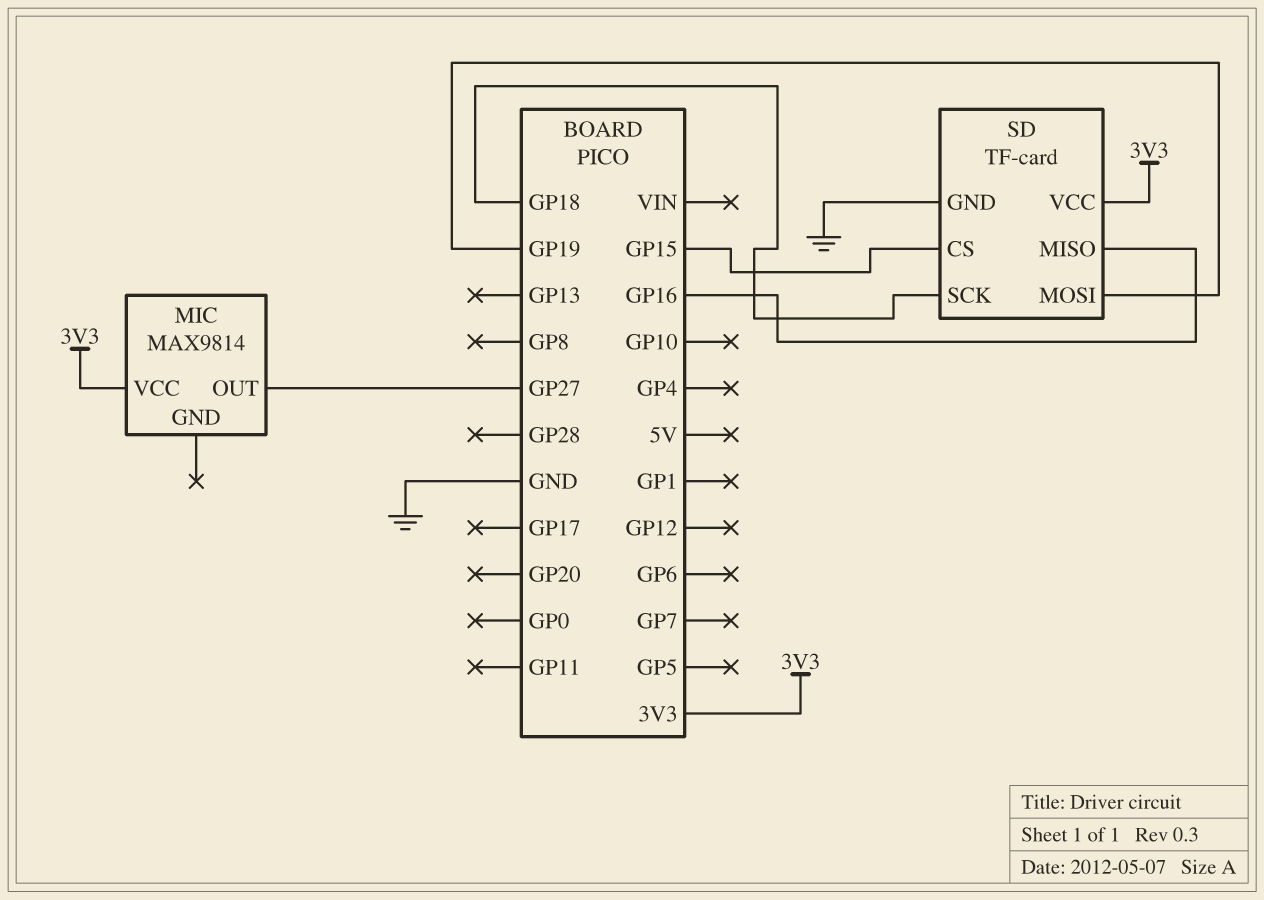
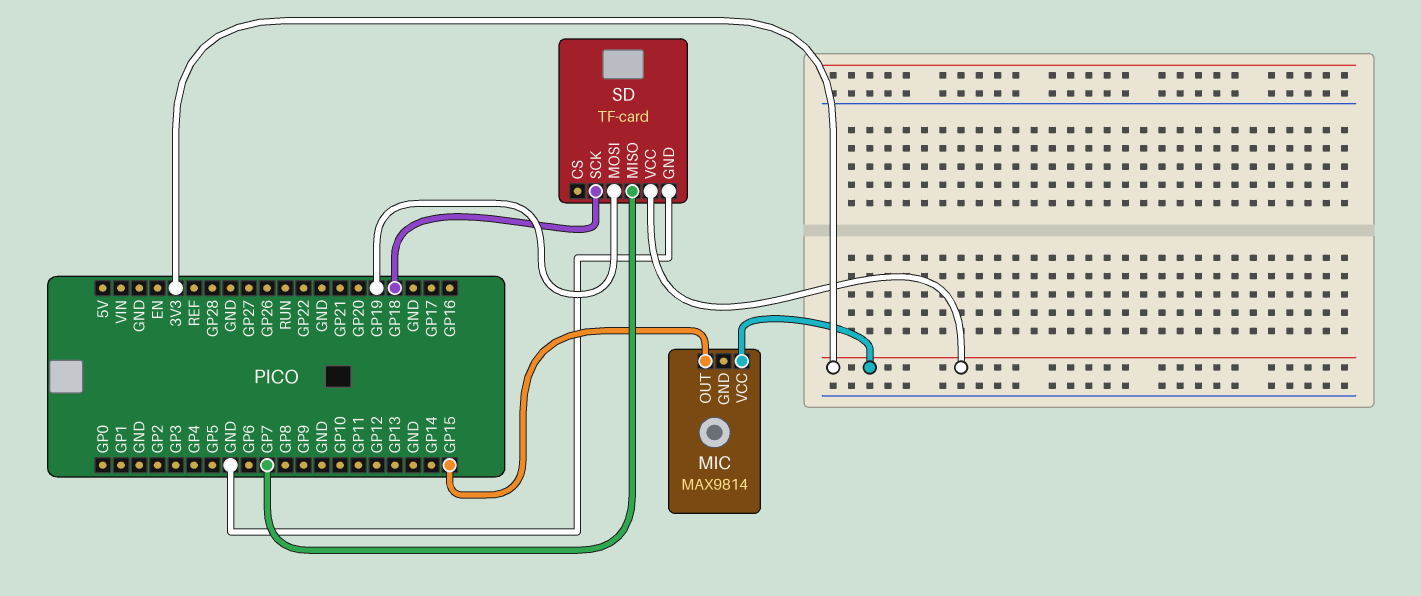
MIC pin OUT: GP27 -> GP15
SD pin CS: GP15 -> none
SD pin MISO: GP16 -> GP7

